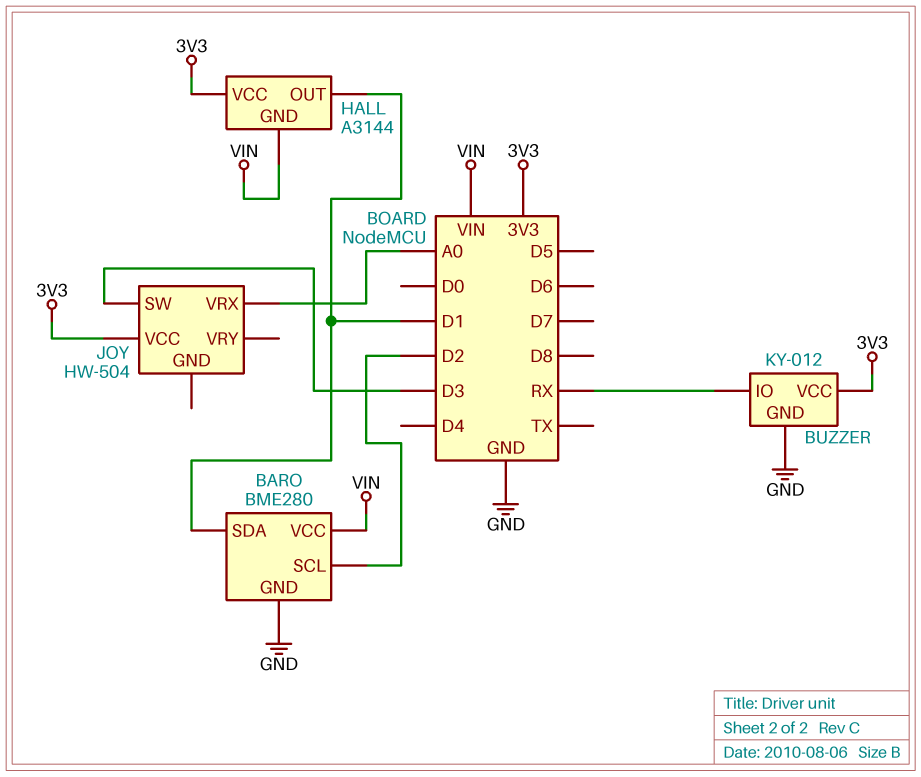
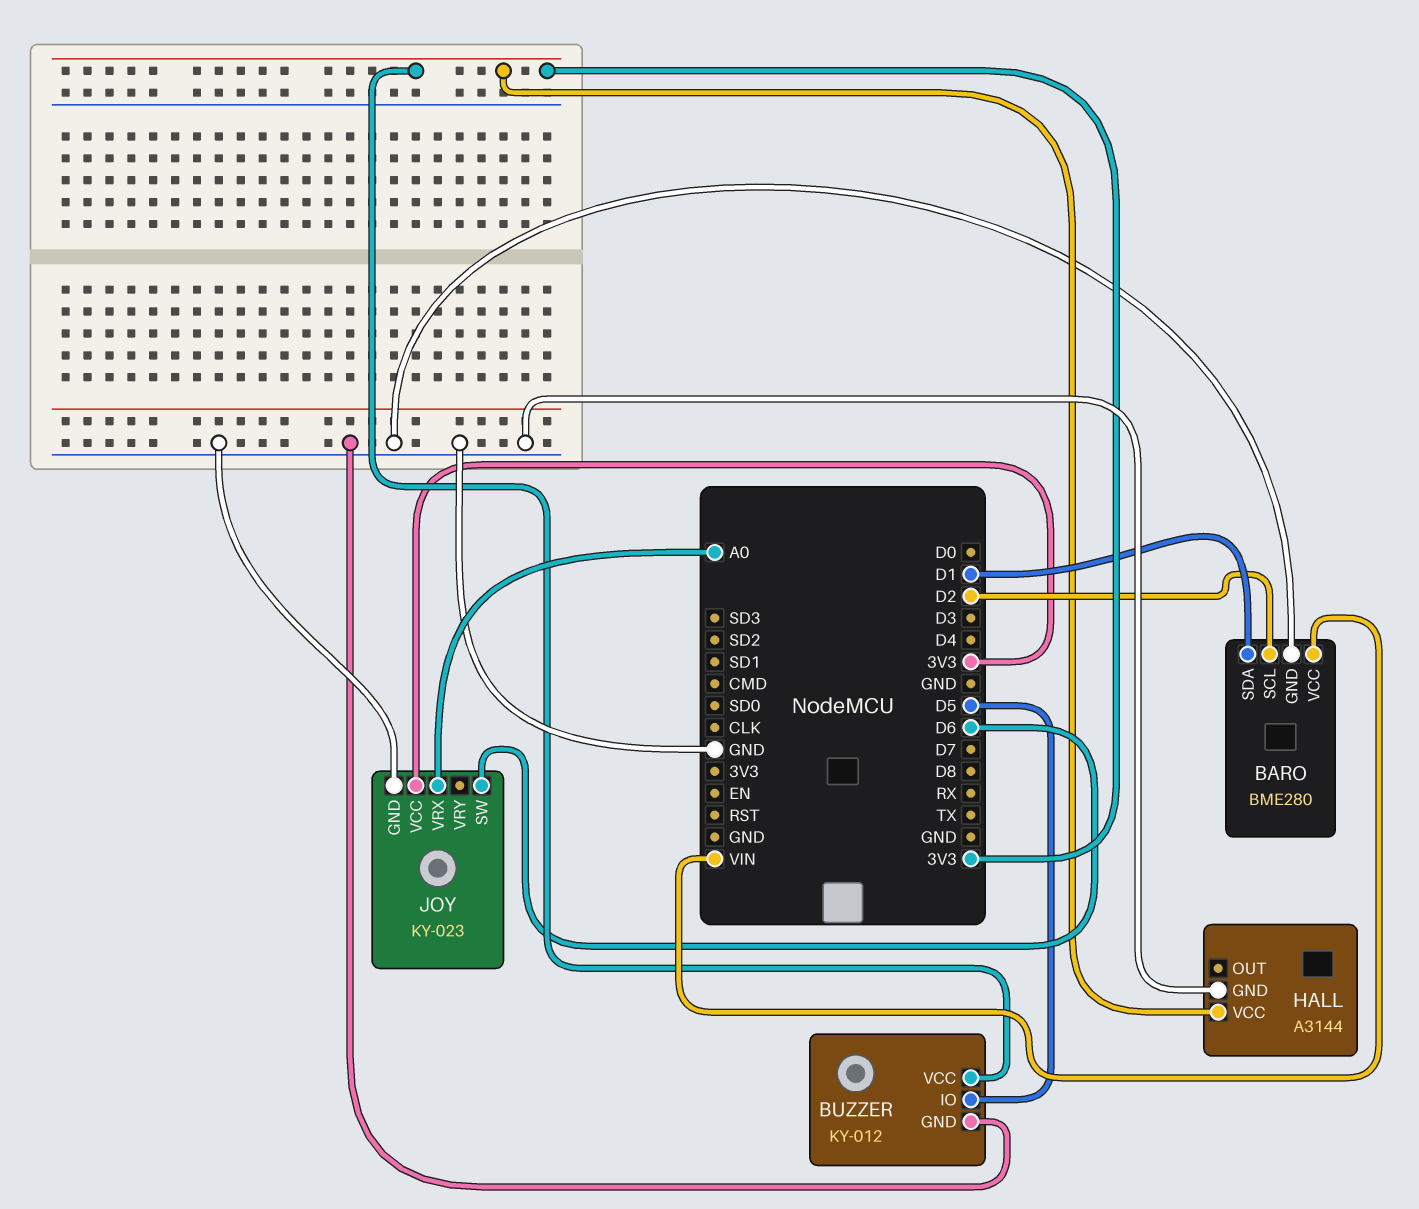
BUZZER pin IO: RX -> D5
HALL pin GND: VIN -> GND
HALL pin OUT: D1 -> none
JOY: HW-504 -> KY-023
JOY pin GND: none -> GND
JOY pin SW: D3 -> D6

